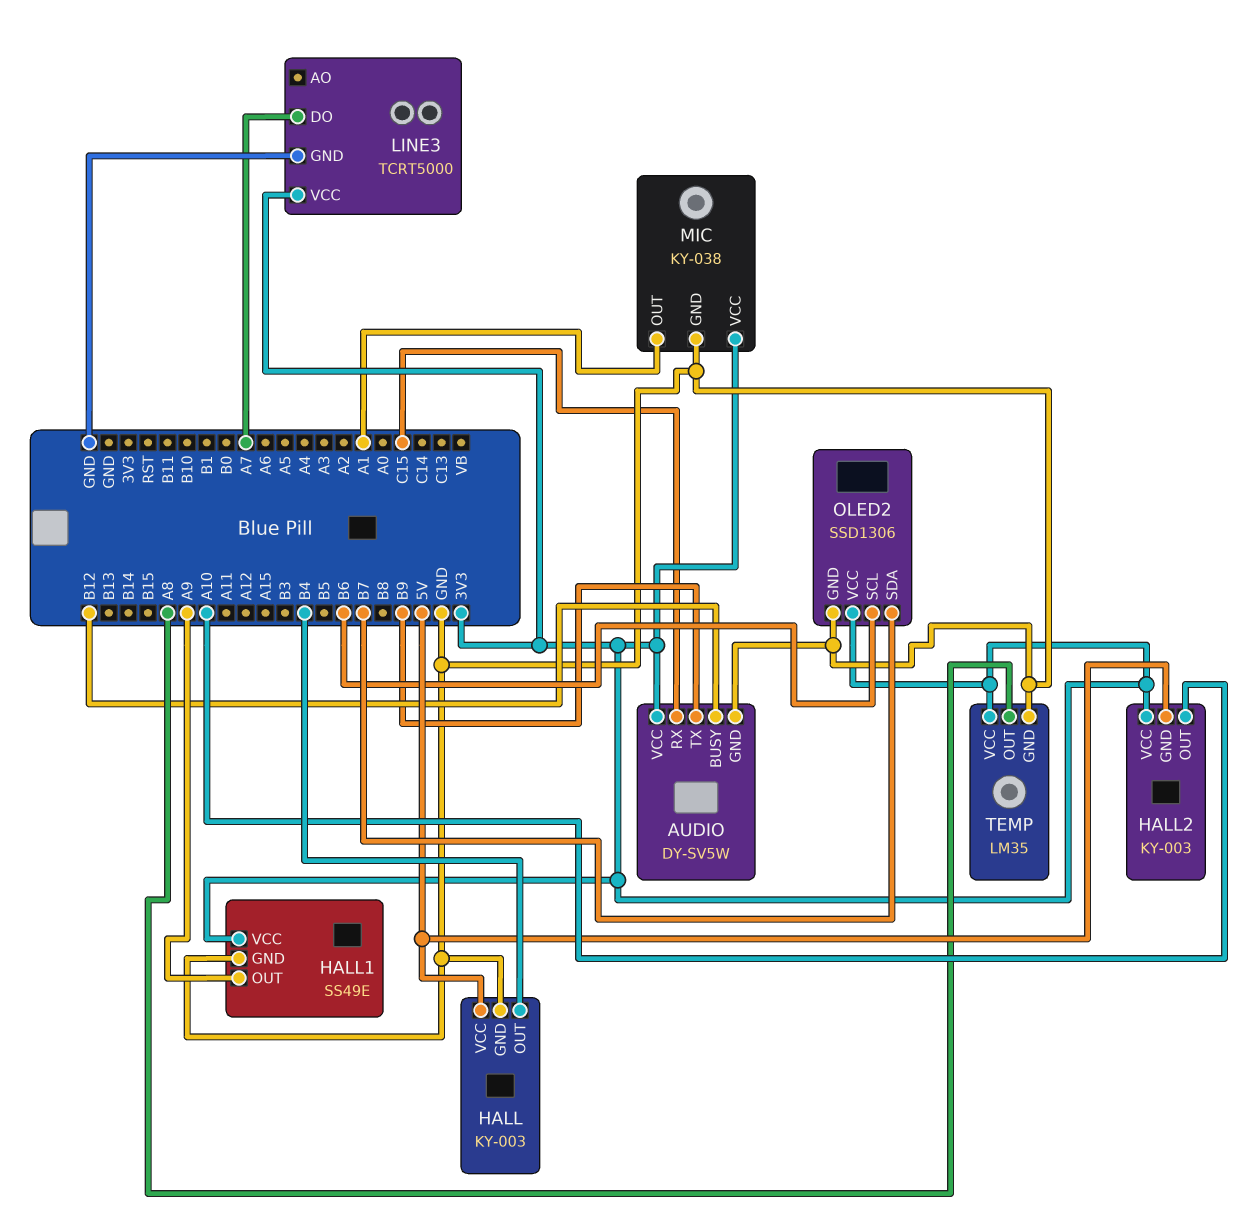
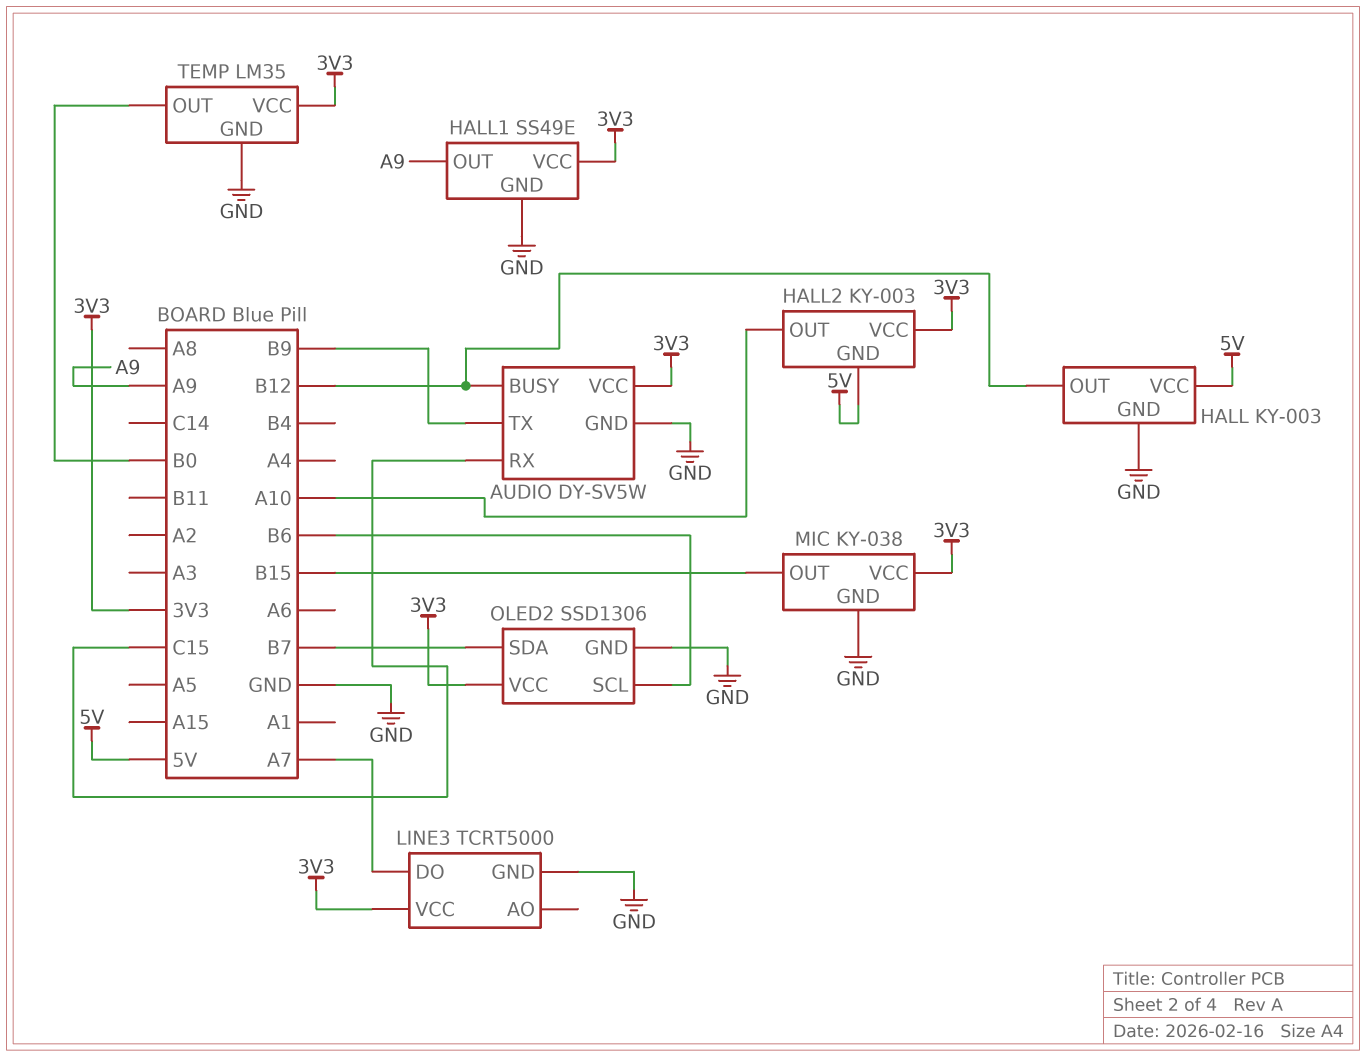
HALL pin OUT: B4 -> B12
MIC pin OUT: A1 -> B15
TEMP pin OUT: A8 -> B0

